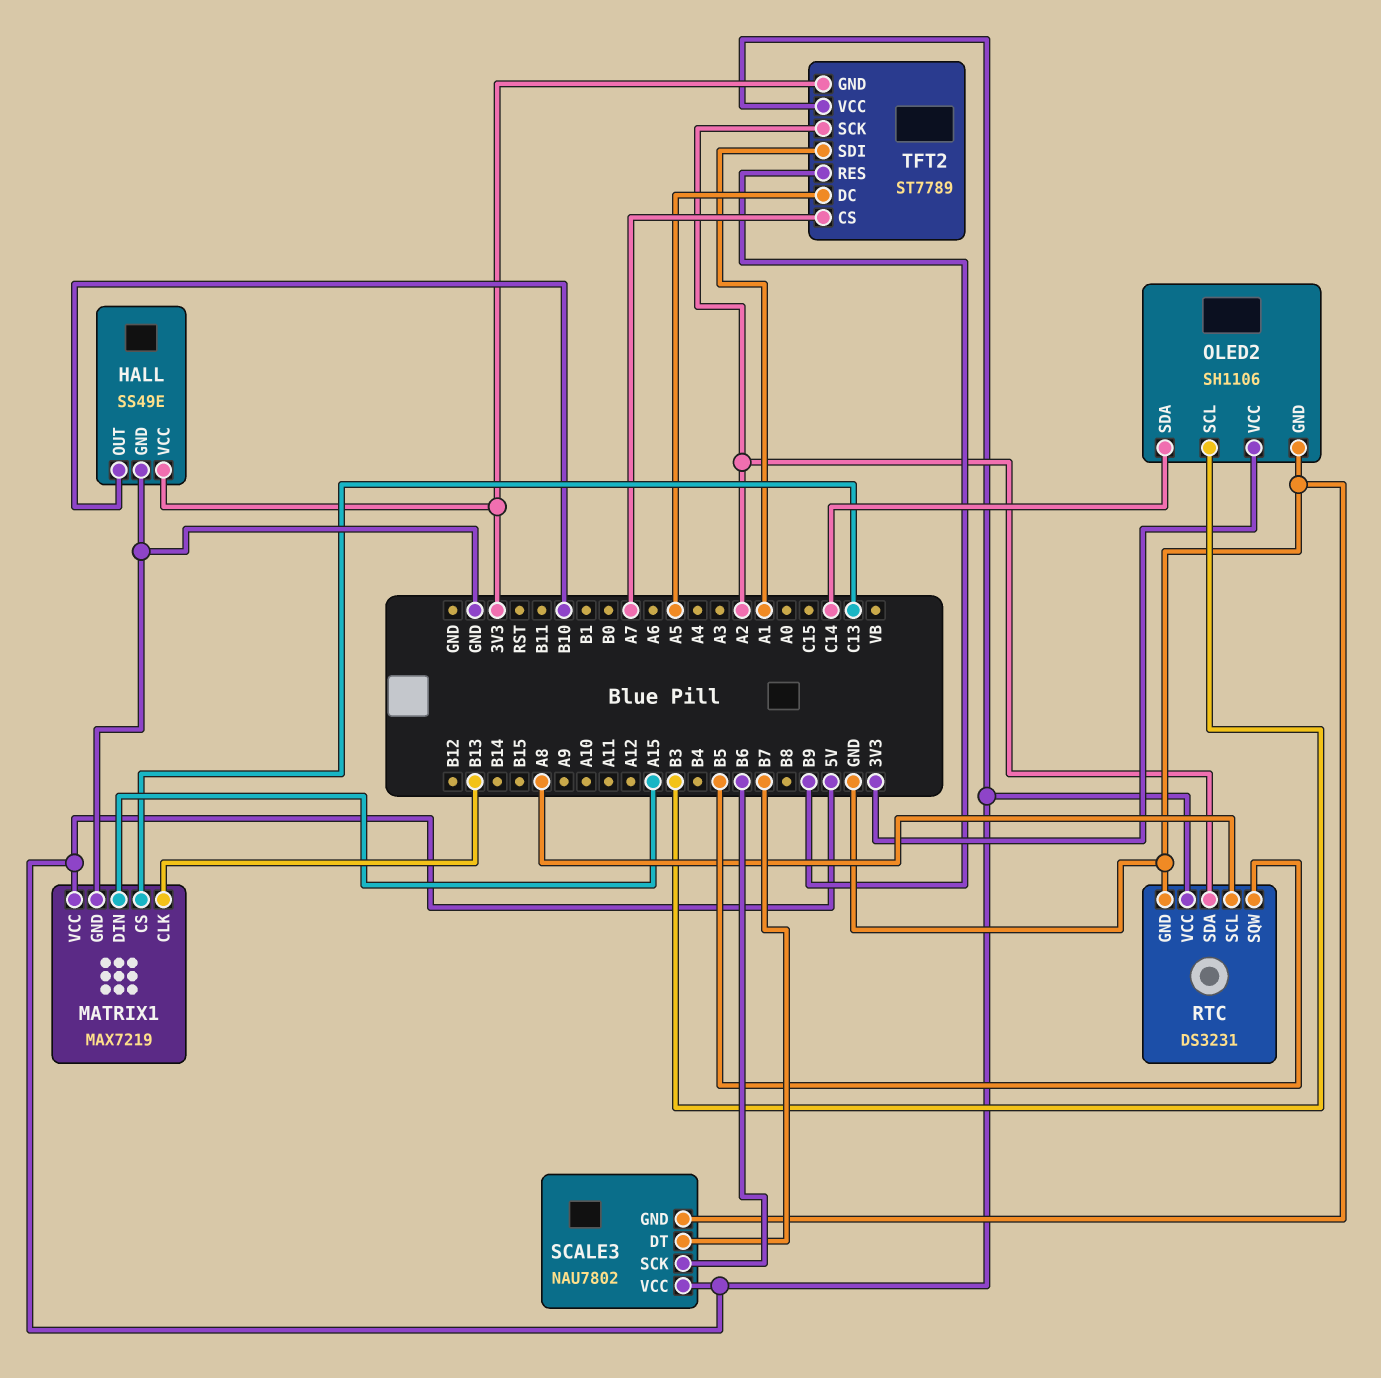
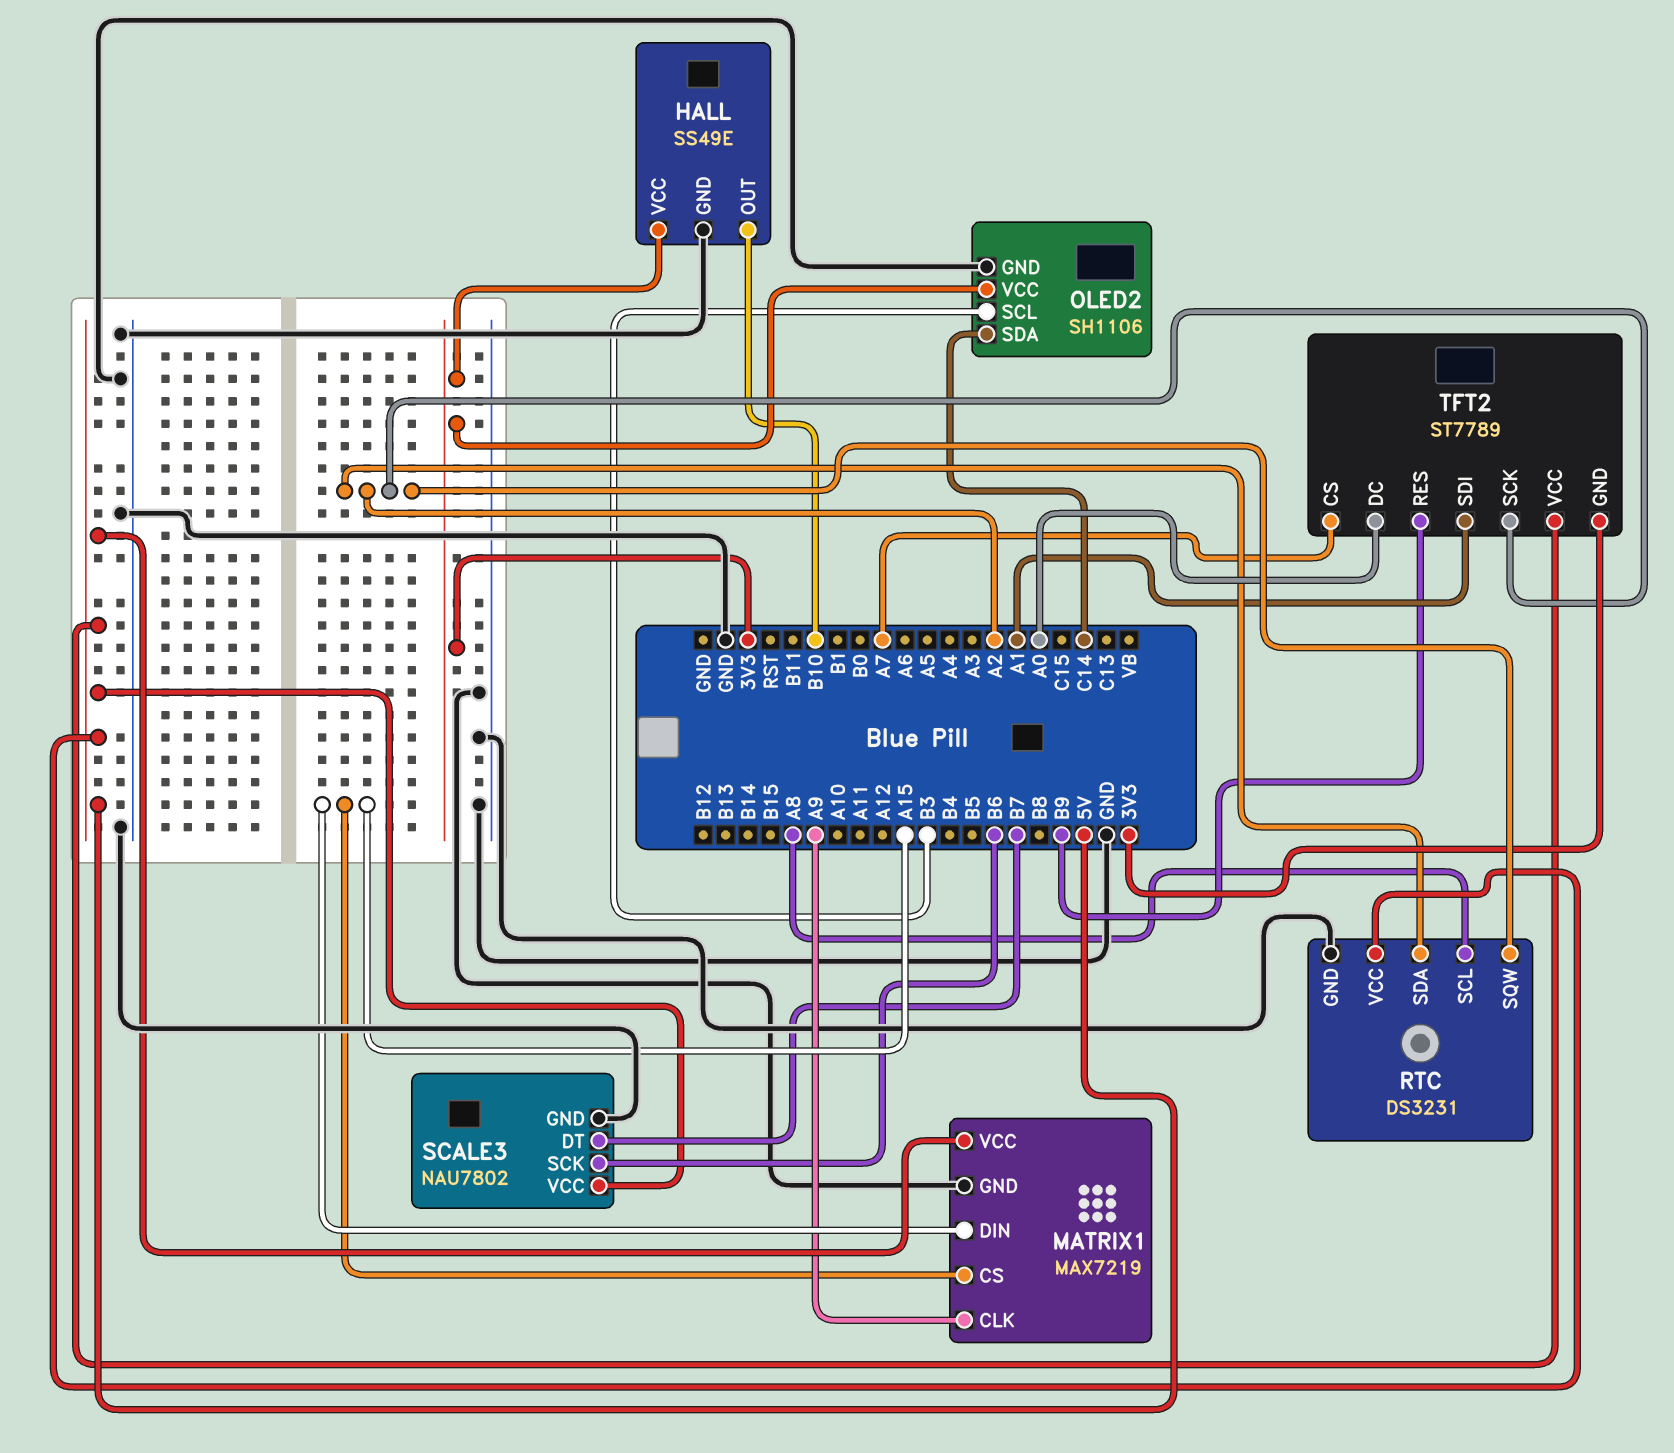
MATRIX1 pin CLK: B13 -> A9
MATRIX1 pin CS: C13 -> A15
RTC pin SQW: B5 -> A2
TFT2 pin DC: A5 -> A0

